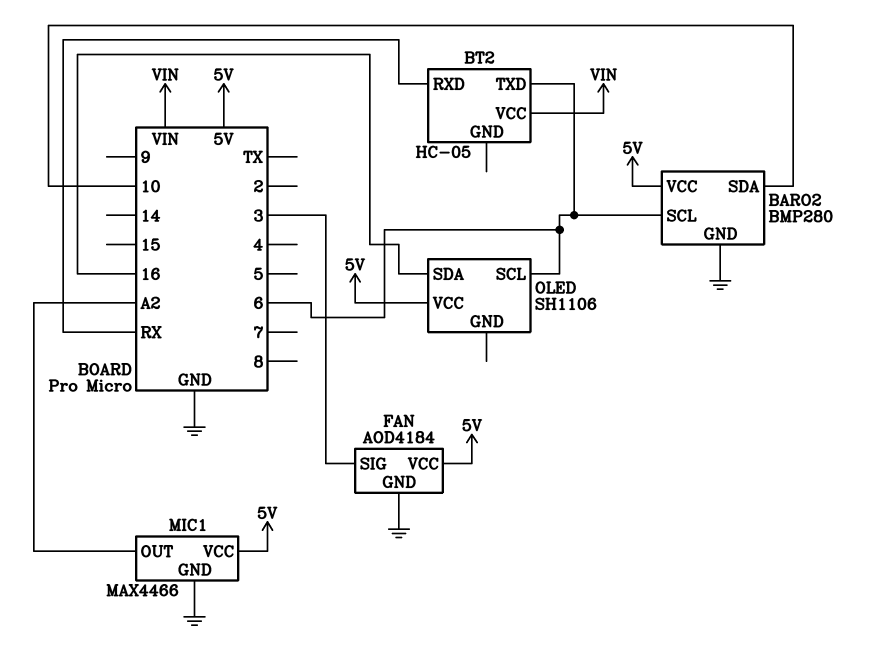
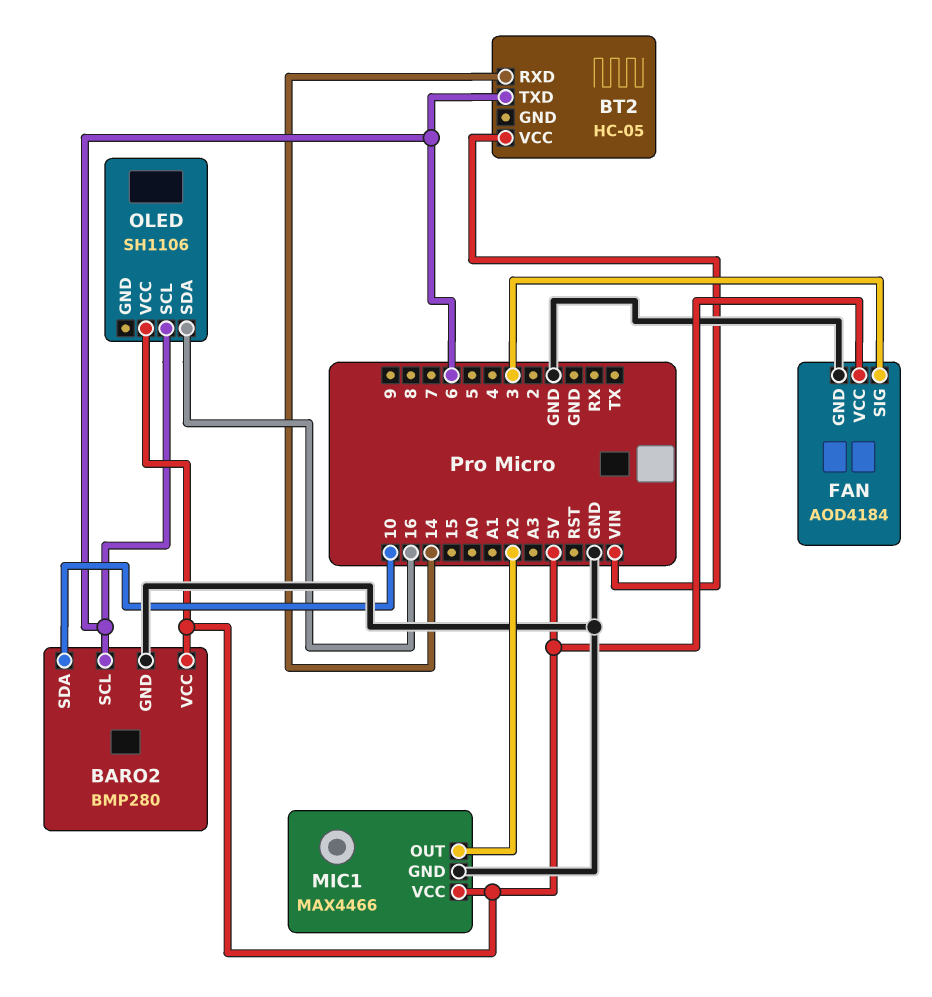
BT2 pin RXD: RX -> 14

